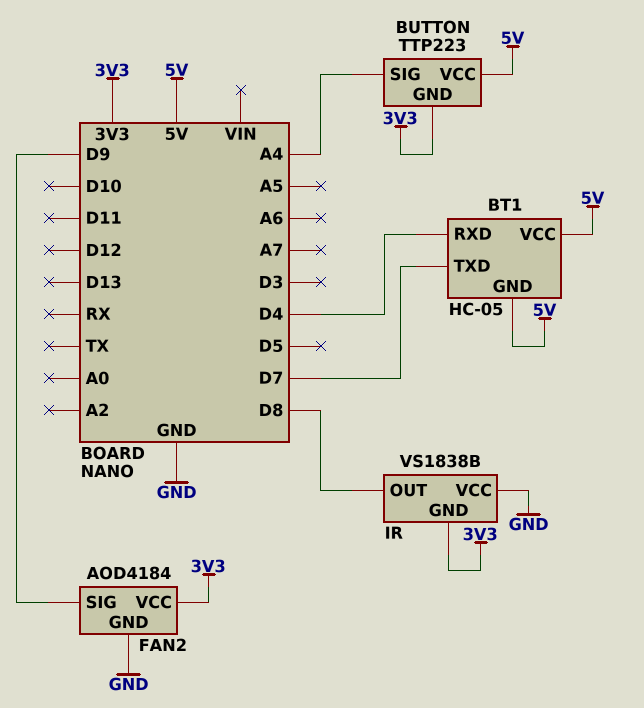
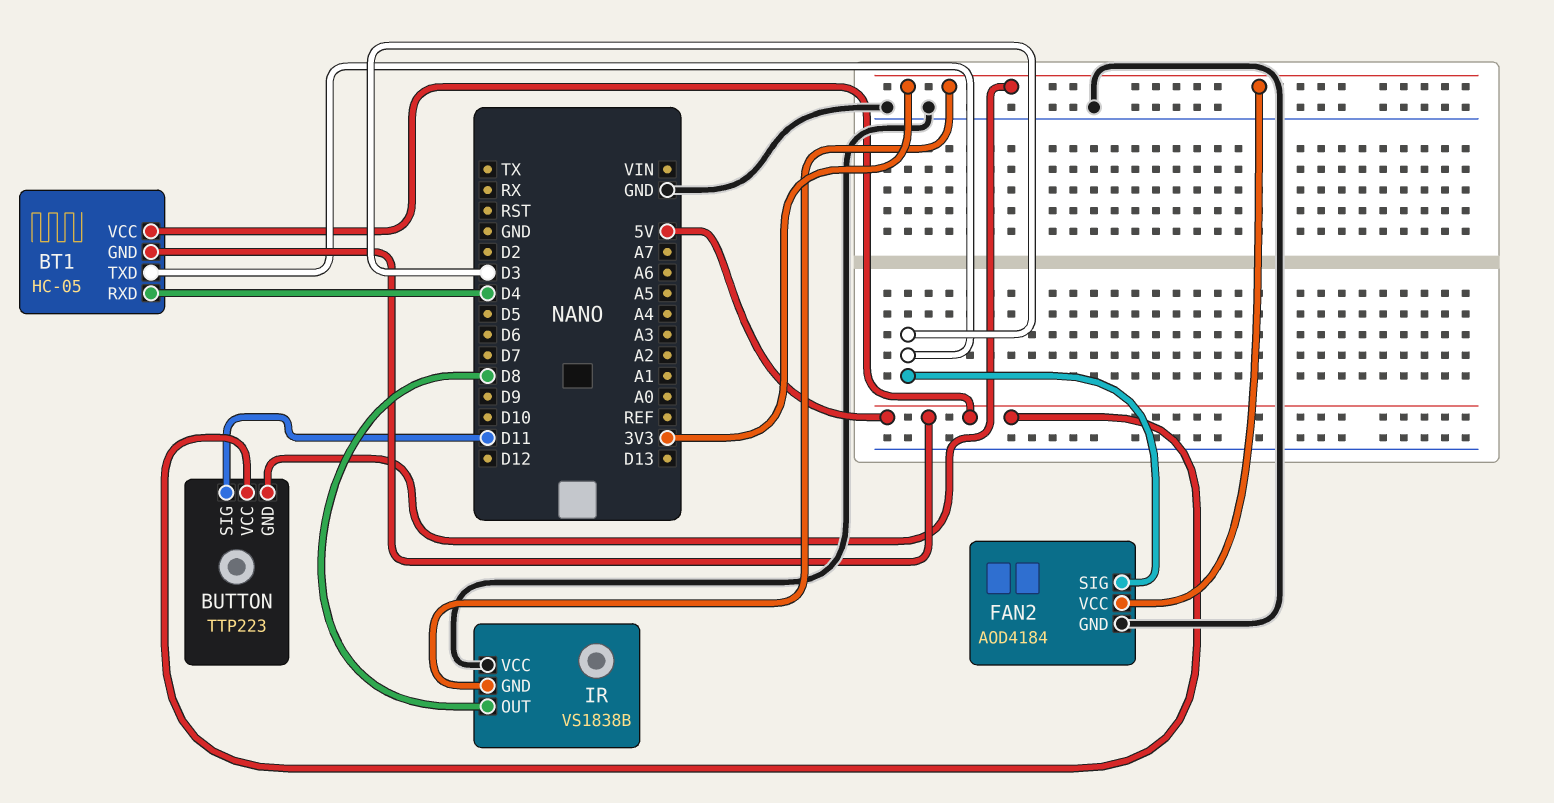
BT1 pin TXD: D7 -> D3
BUTTON pin SIG: A4 -> D11
FAN2 pin SIG: D9 -> D3

